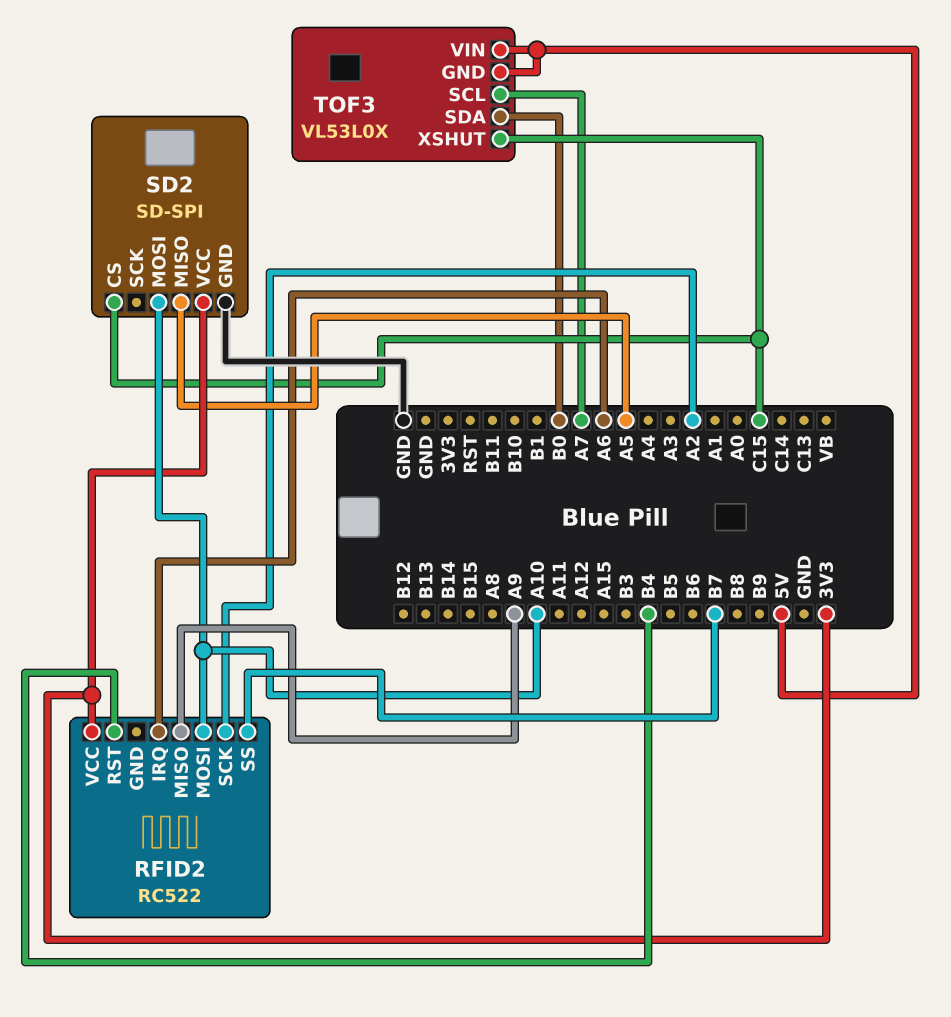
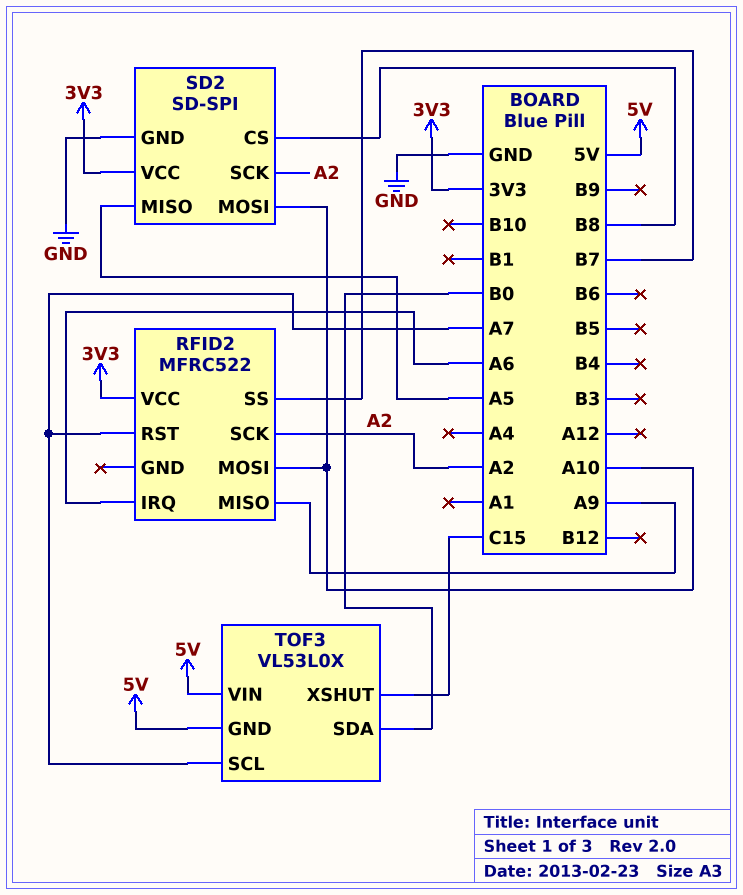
RFID2: RC522 -> MFRC522
RFID2 pin RST: B4 -> A7
SD2 pin CS: C15 -> B8
SD2 pin SCK: none -> A2

